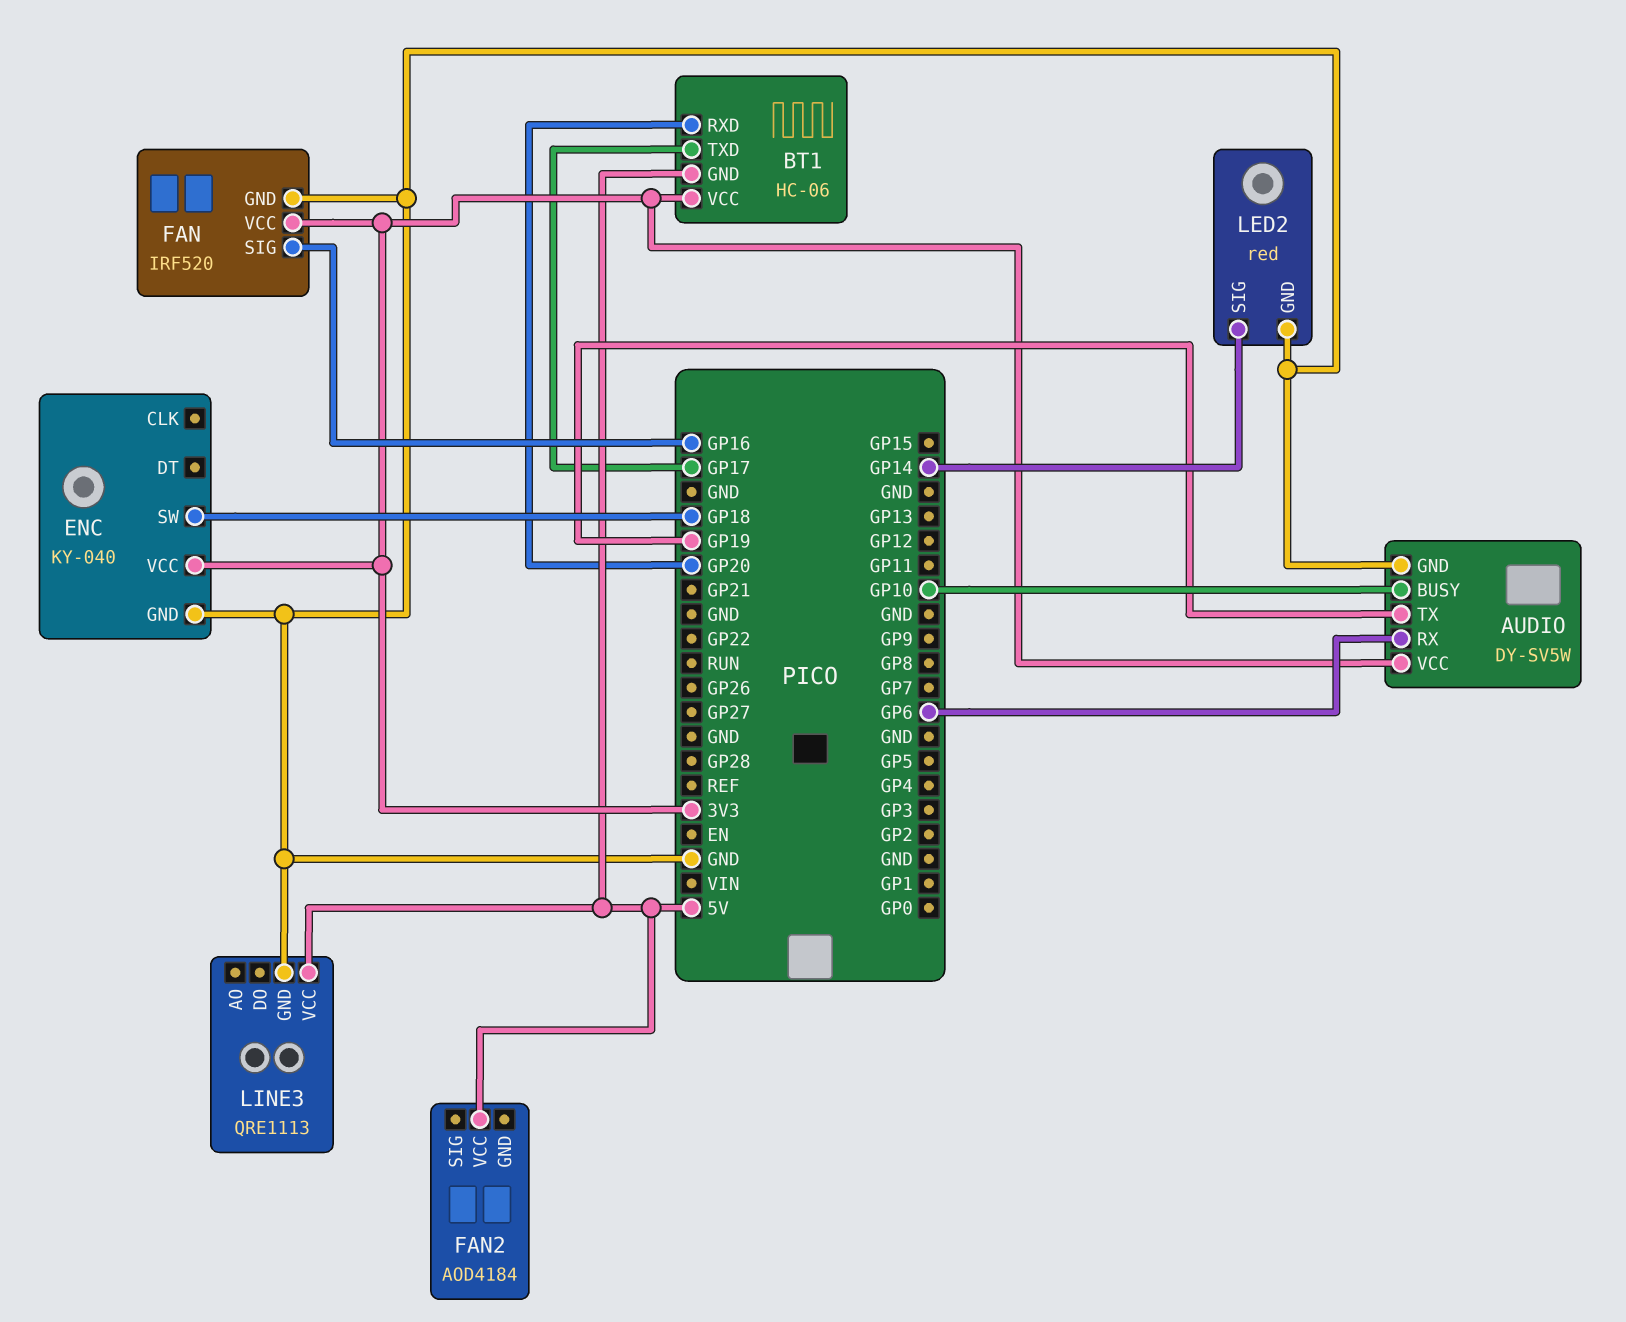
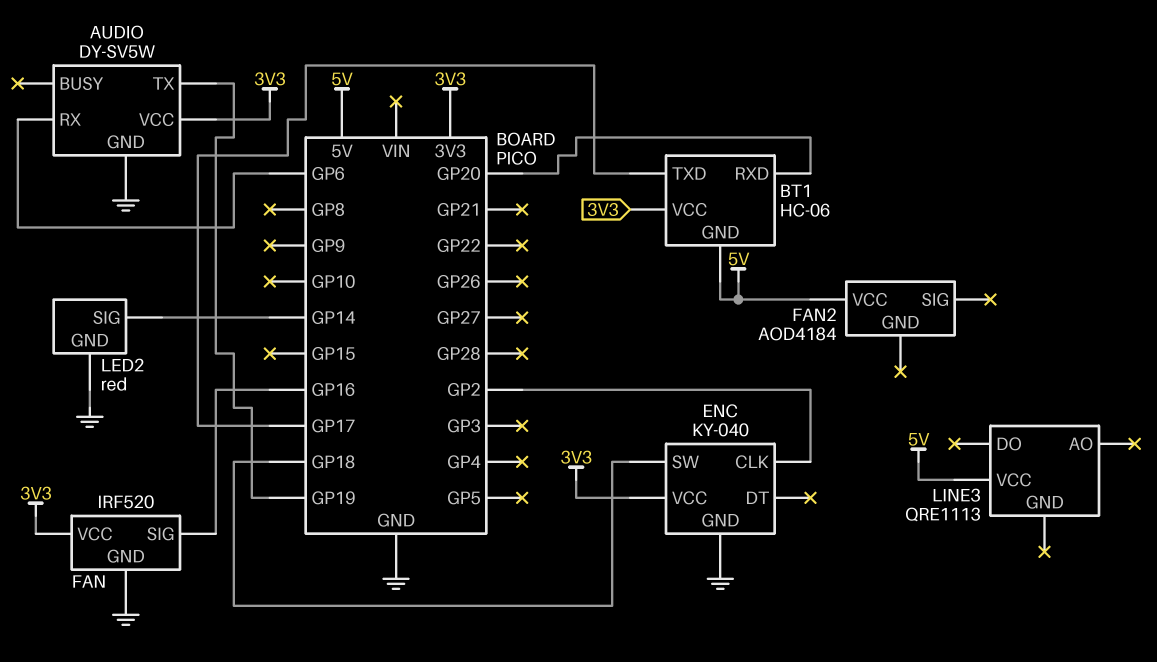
AUDIO pin BUSY: GP10 -> none
ENC pin CLK: none -> GP2
LINE3 pin GND: GND -> none

